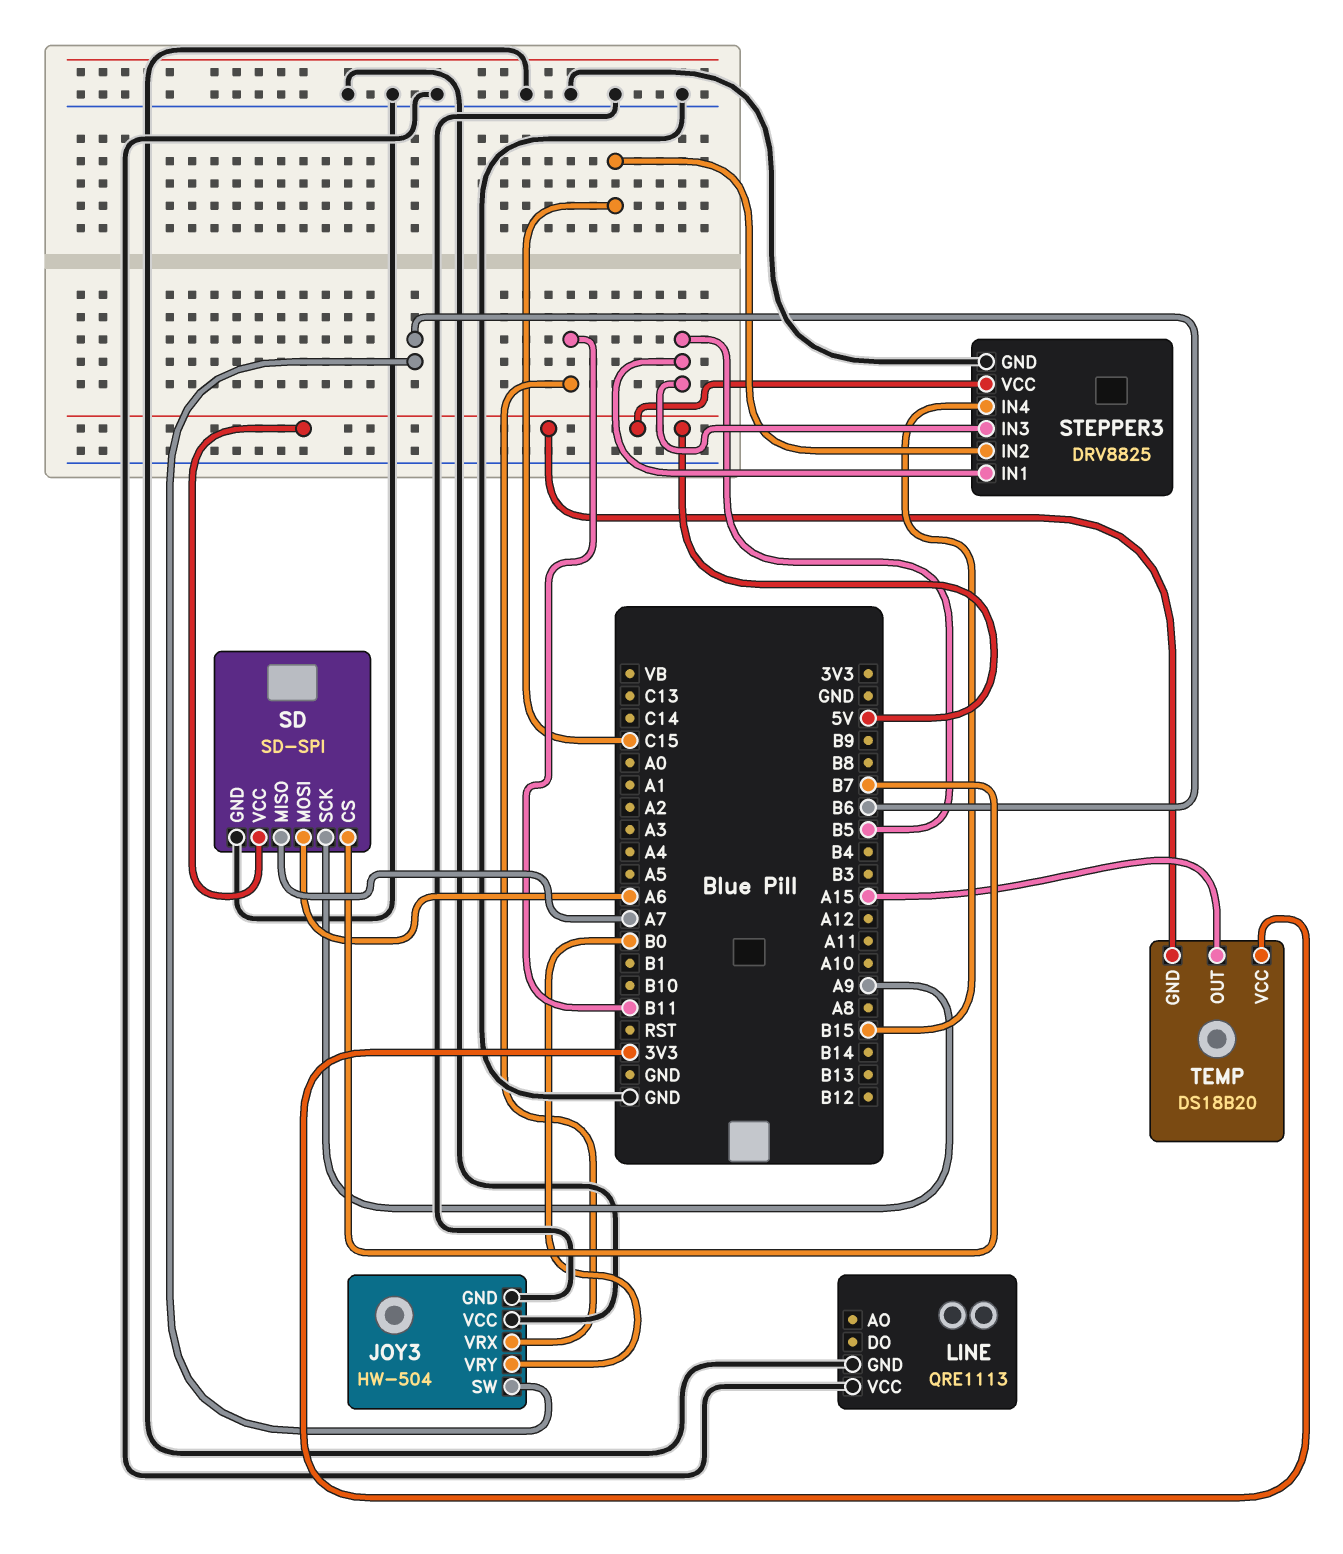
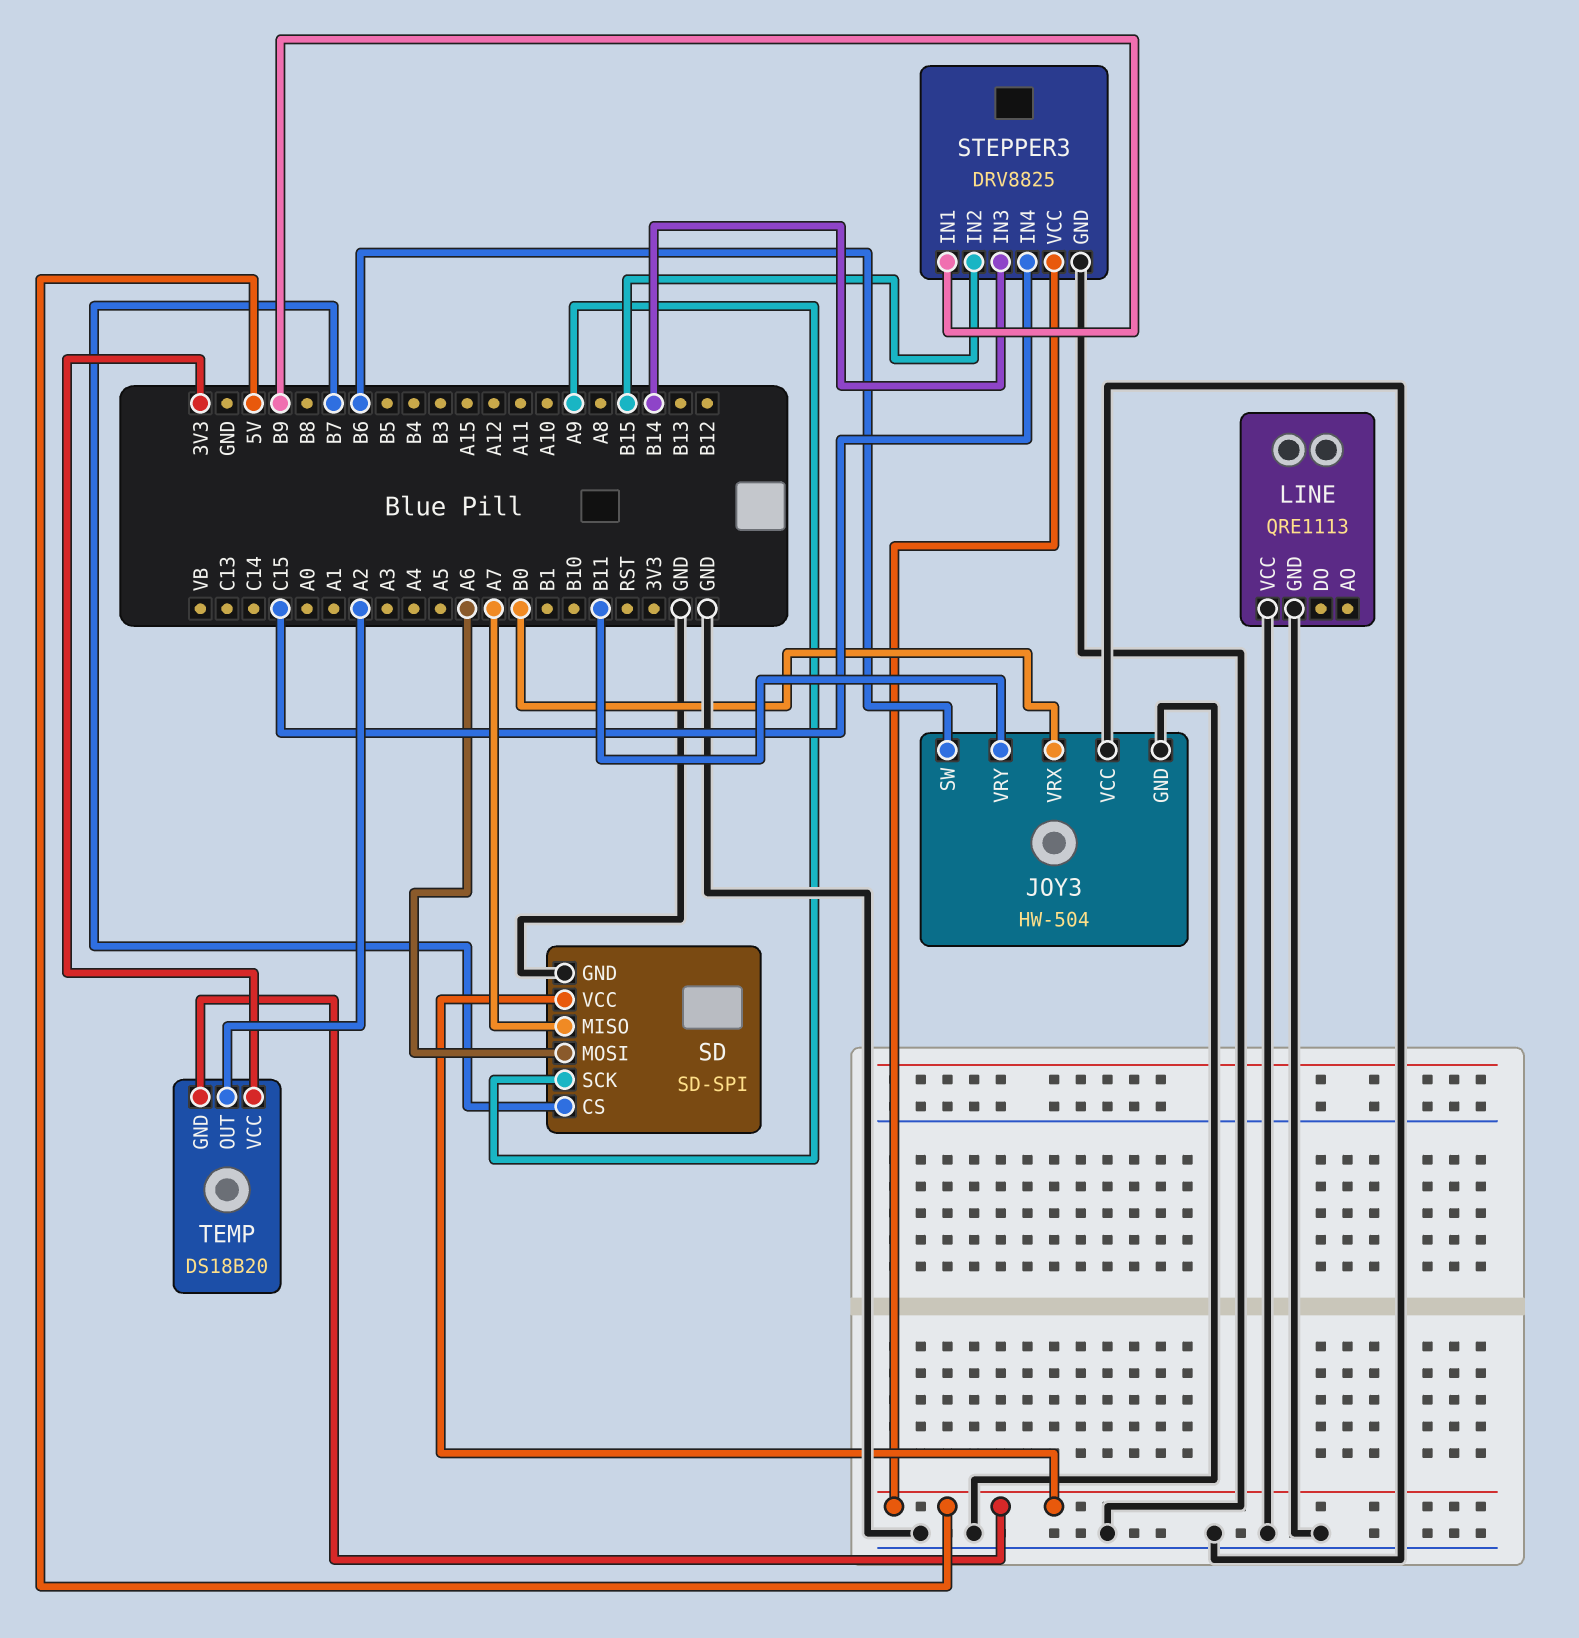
JOY3 pin VRX: B11 -> B0
JOY3 pin VRY: B0 -> B11
STEPPER3 pin IN1: B5 -> B9
STEPPER3 pin IN2: C15 -> B15
STEPPER3 pin IN3: B5 -> B14
STEPPER3 pin IN4: B15 -> C15
TEMP pin OUT: A15 -> A2

